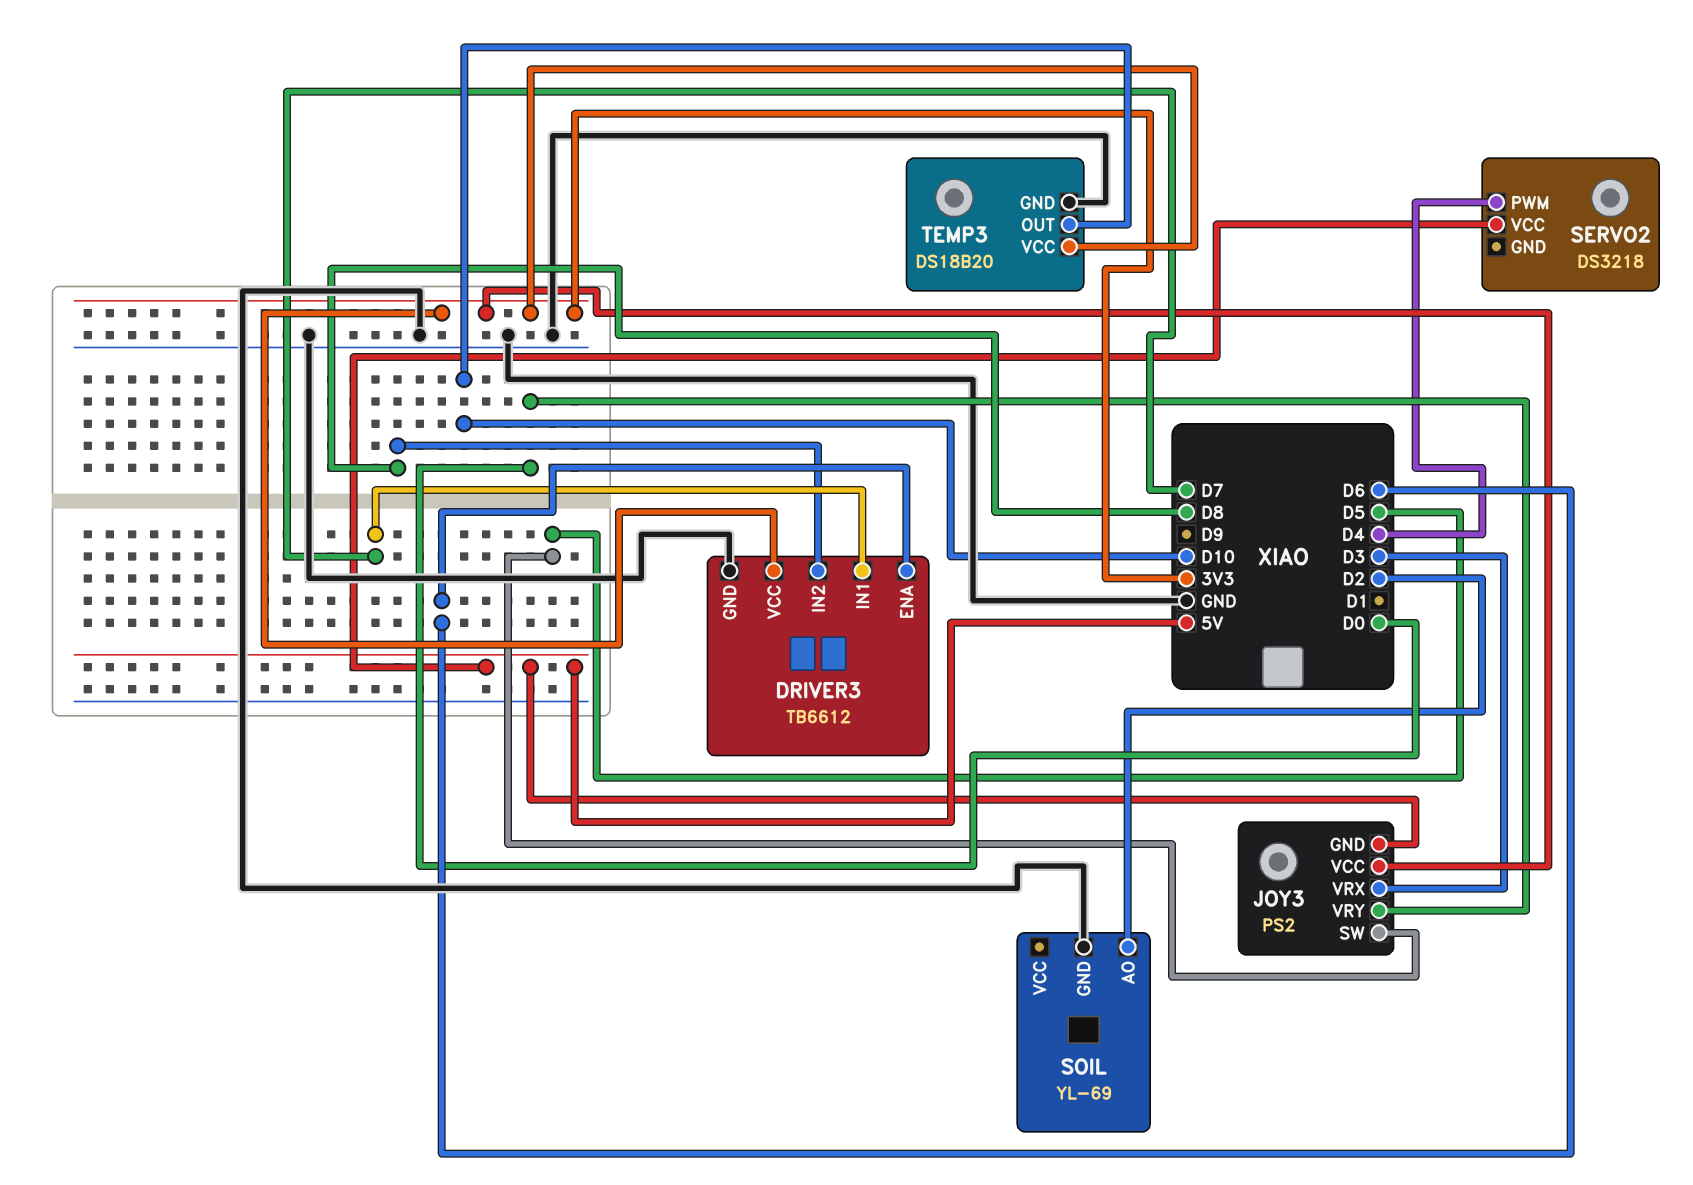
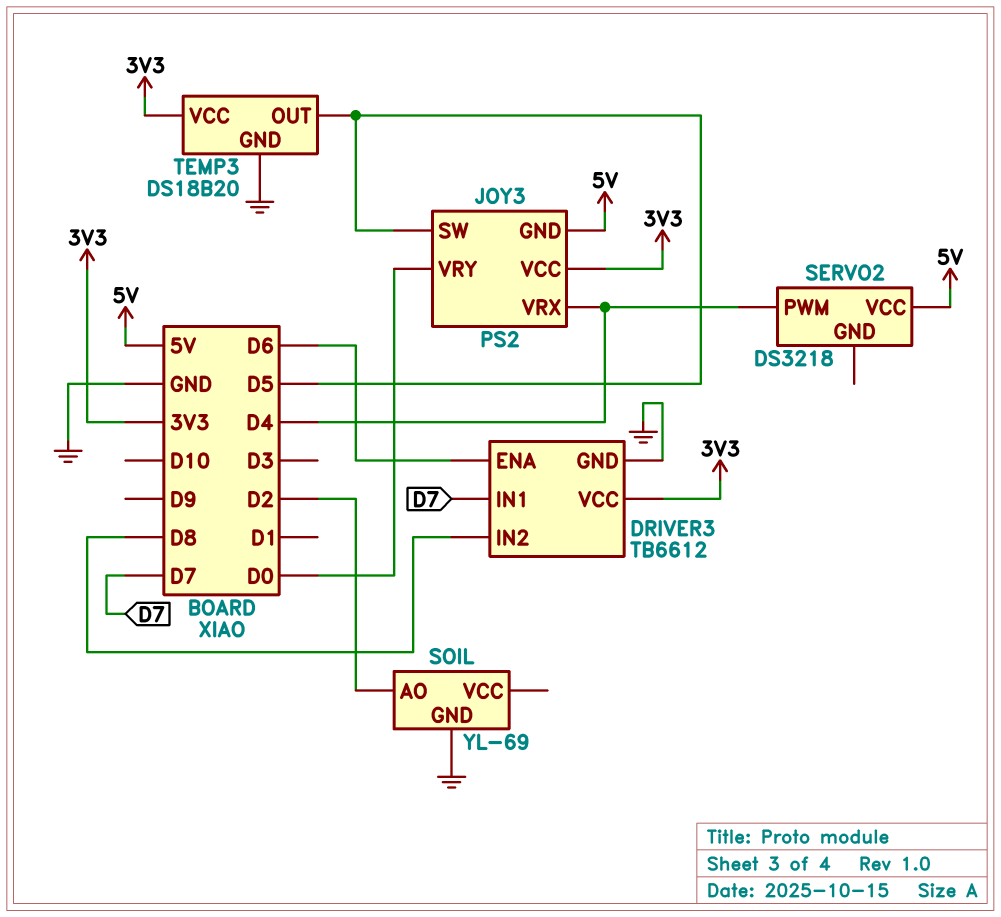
JOY3 pin VRX: D3 -> D4
TEMP3 pin OUT: D10 -> D5

